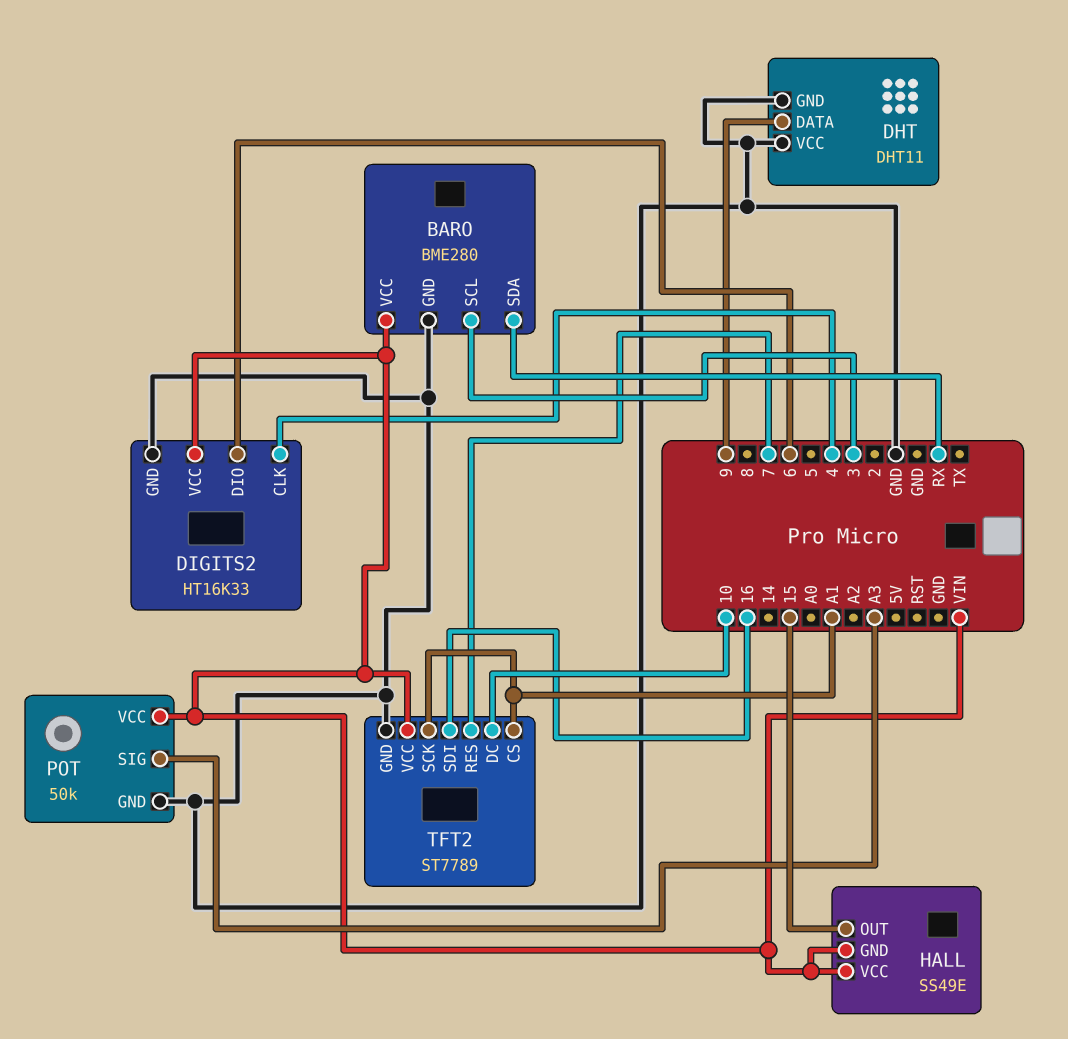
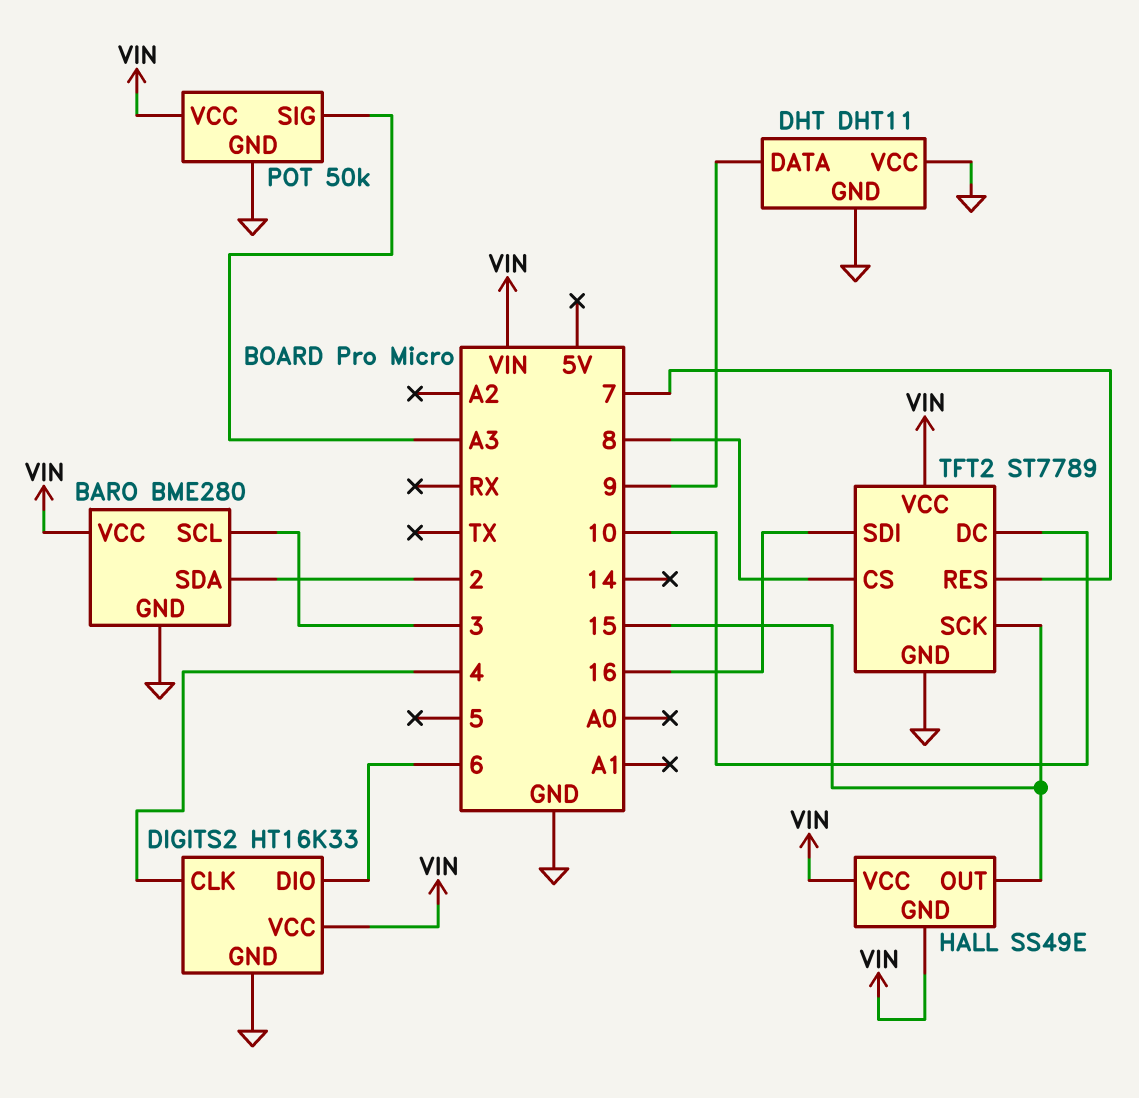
BARO pin SDA: RX -> 2
TFT2 pin CS: A1 -> 8
TFT2 pin SCK: A1 -> 15

